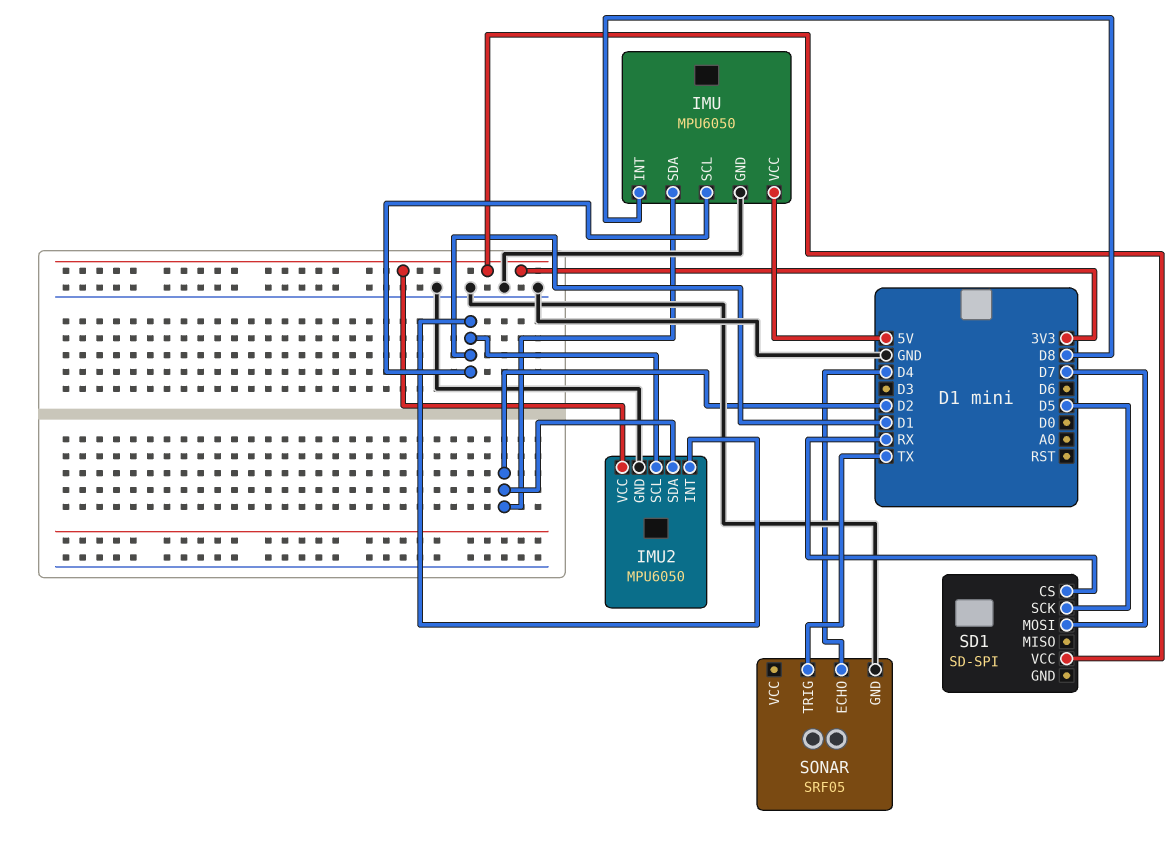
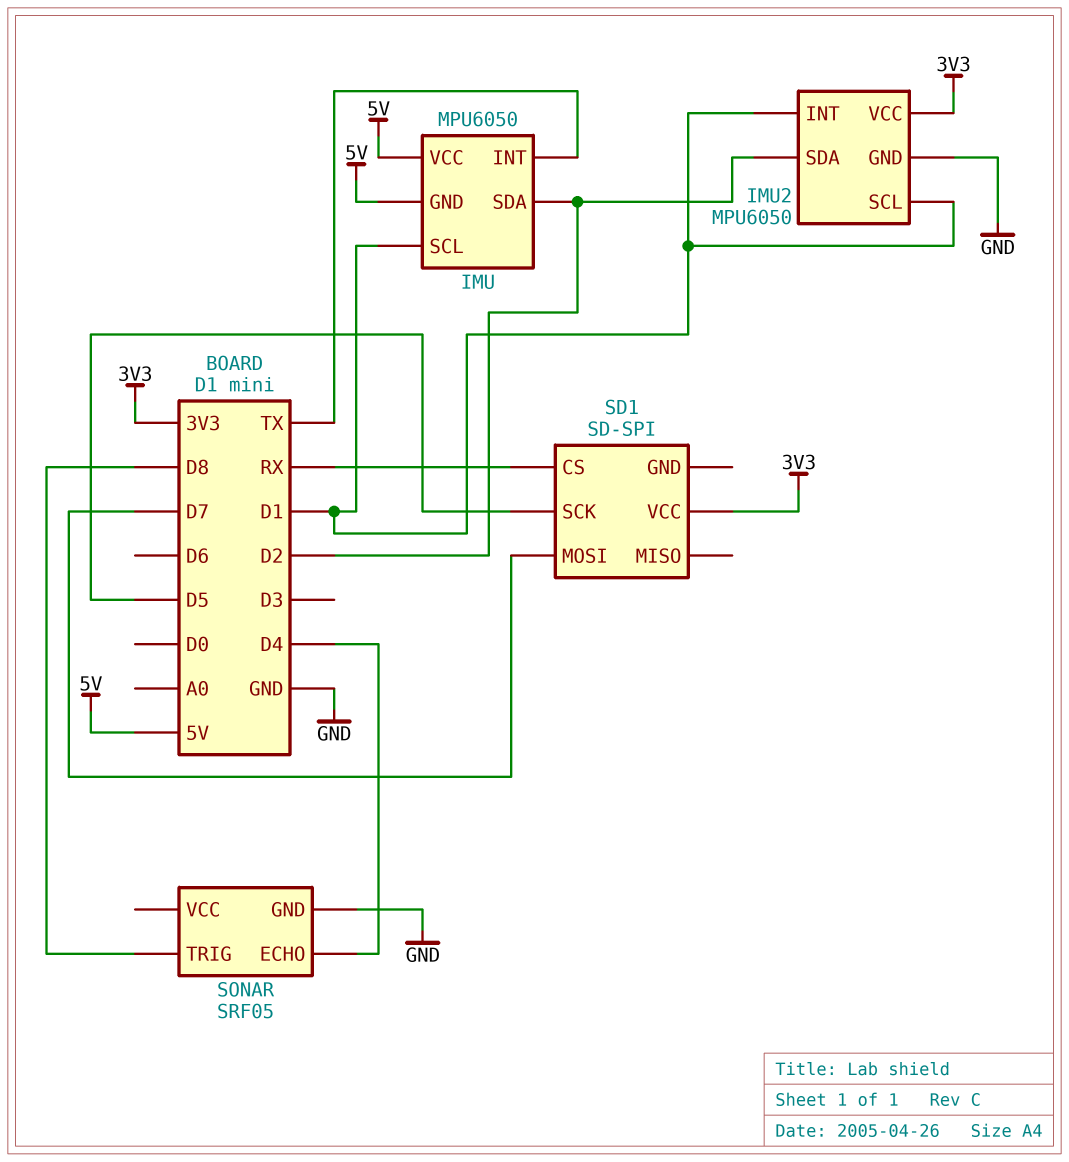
IMU pin GND: GND -> 5V
IMU pin INT: D8 -> TX
SONAR pin TRIG: TX -> D8

